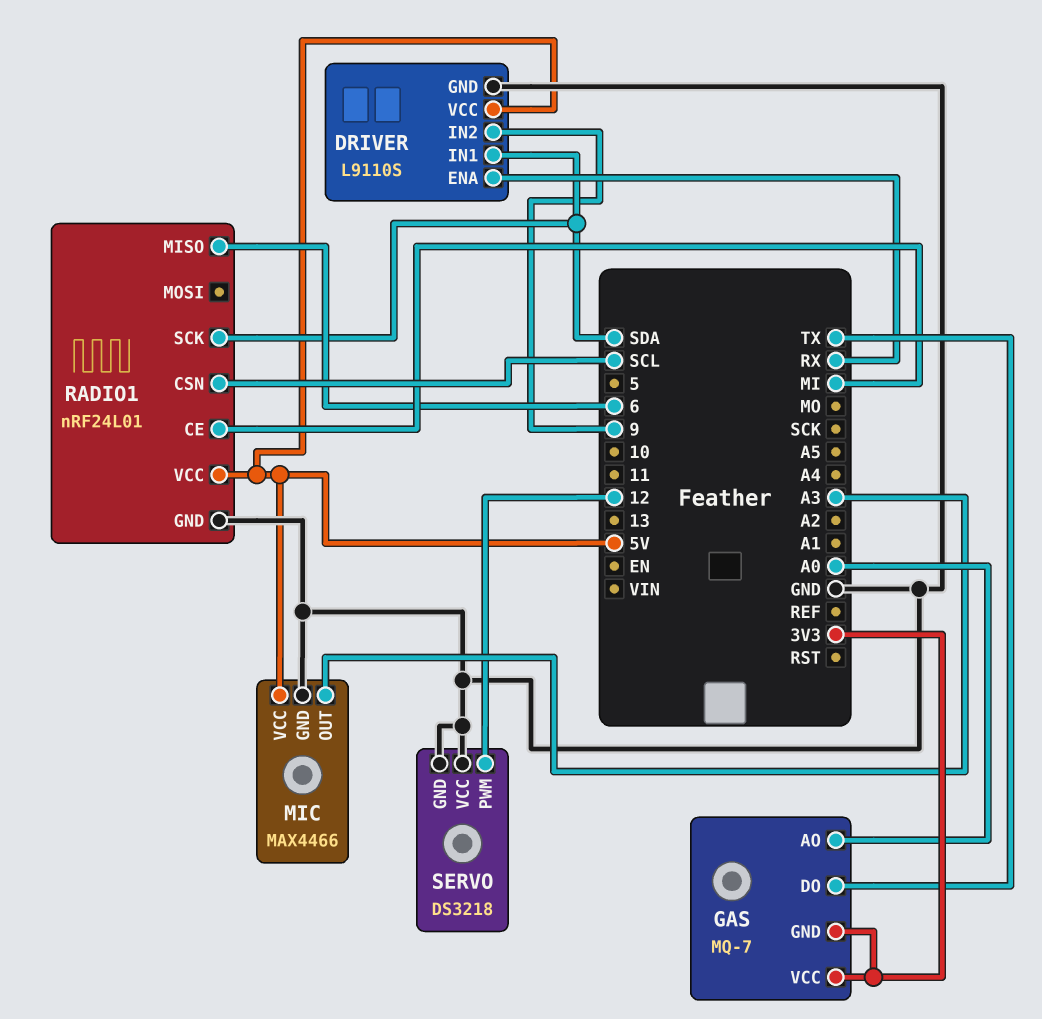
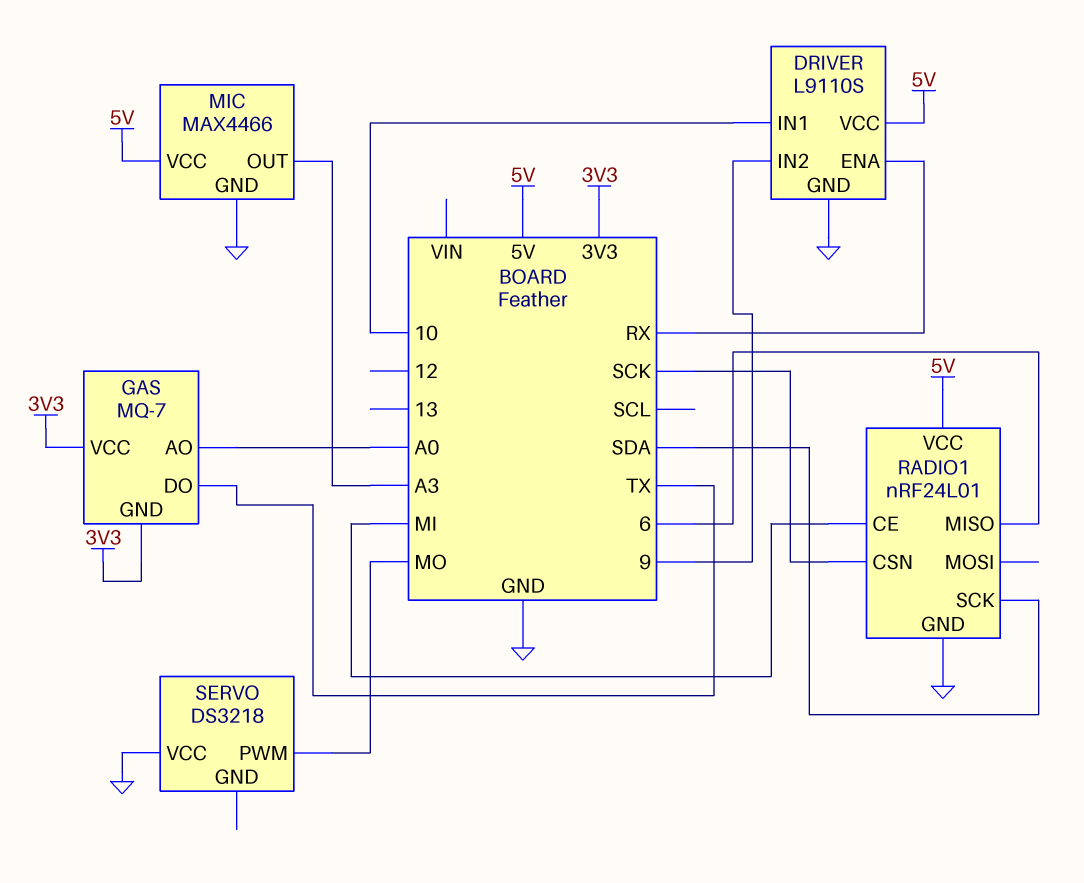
DRIVER pin IN1: SDA -> 10
RADIO1 pin CSN: SCL -> SCK
SERVO pin GND: GND -> none
SERVO pin PWM: 12 -> MO

